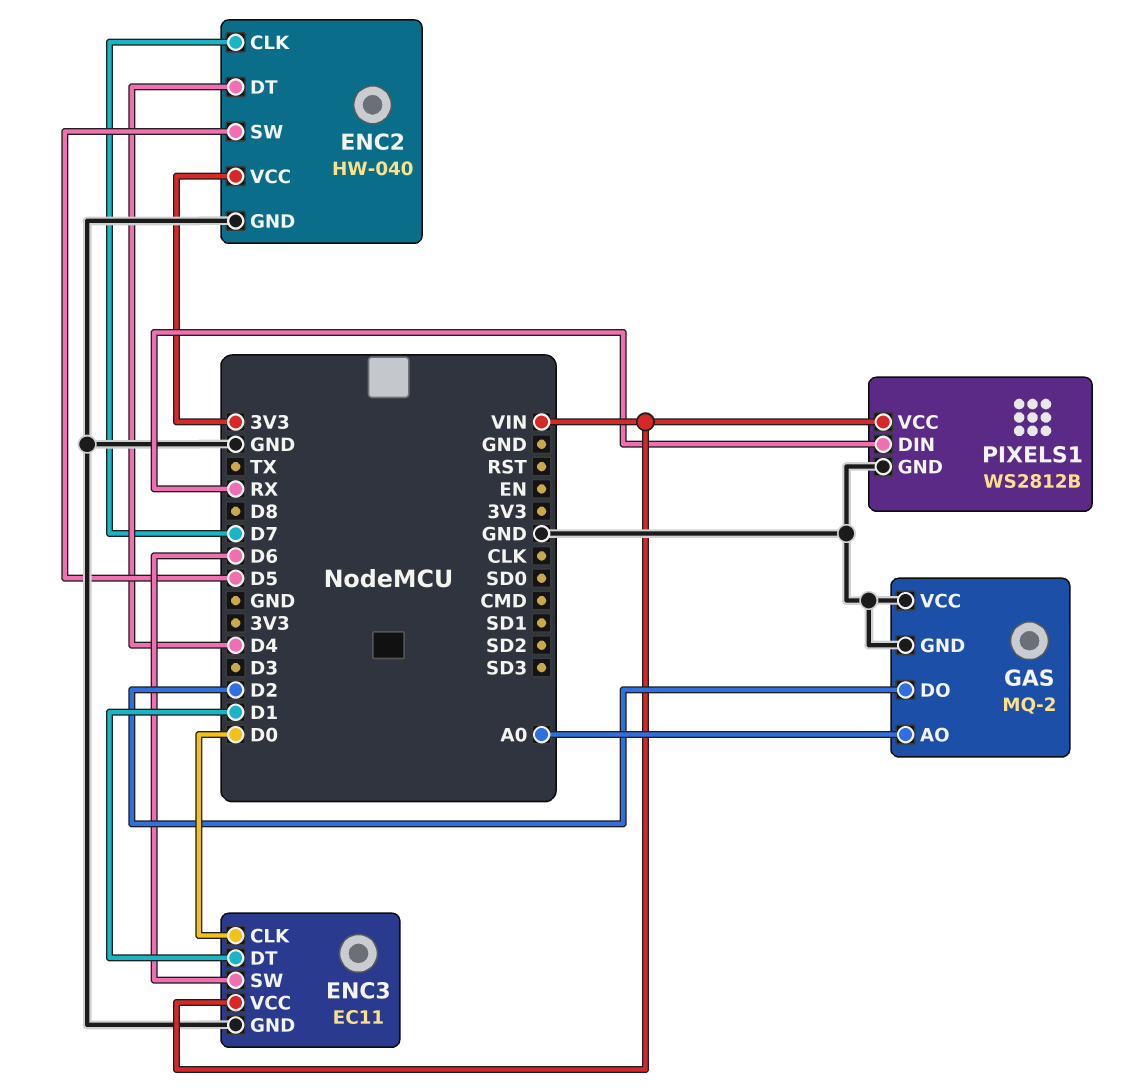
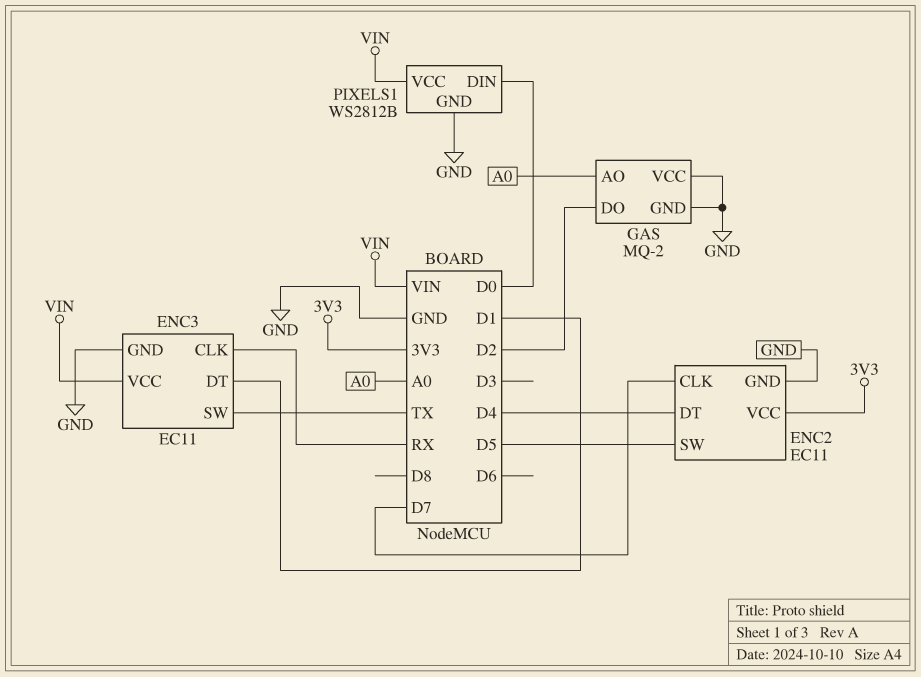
ENC2: HW-040 -> EC11
ENC3 pin CLK: D0 -> RX
ENC3 pin SW: D6 -> TX
PIXELS1 pin DIN: RX -> D0

